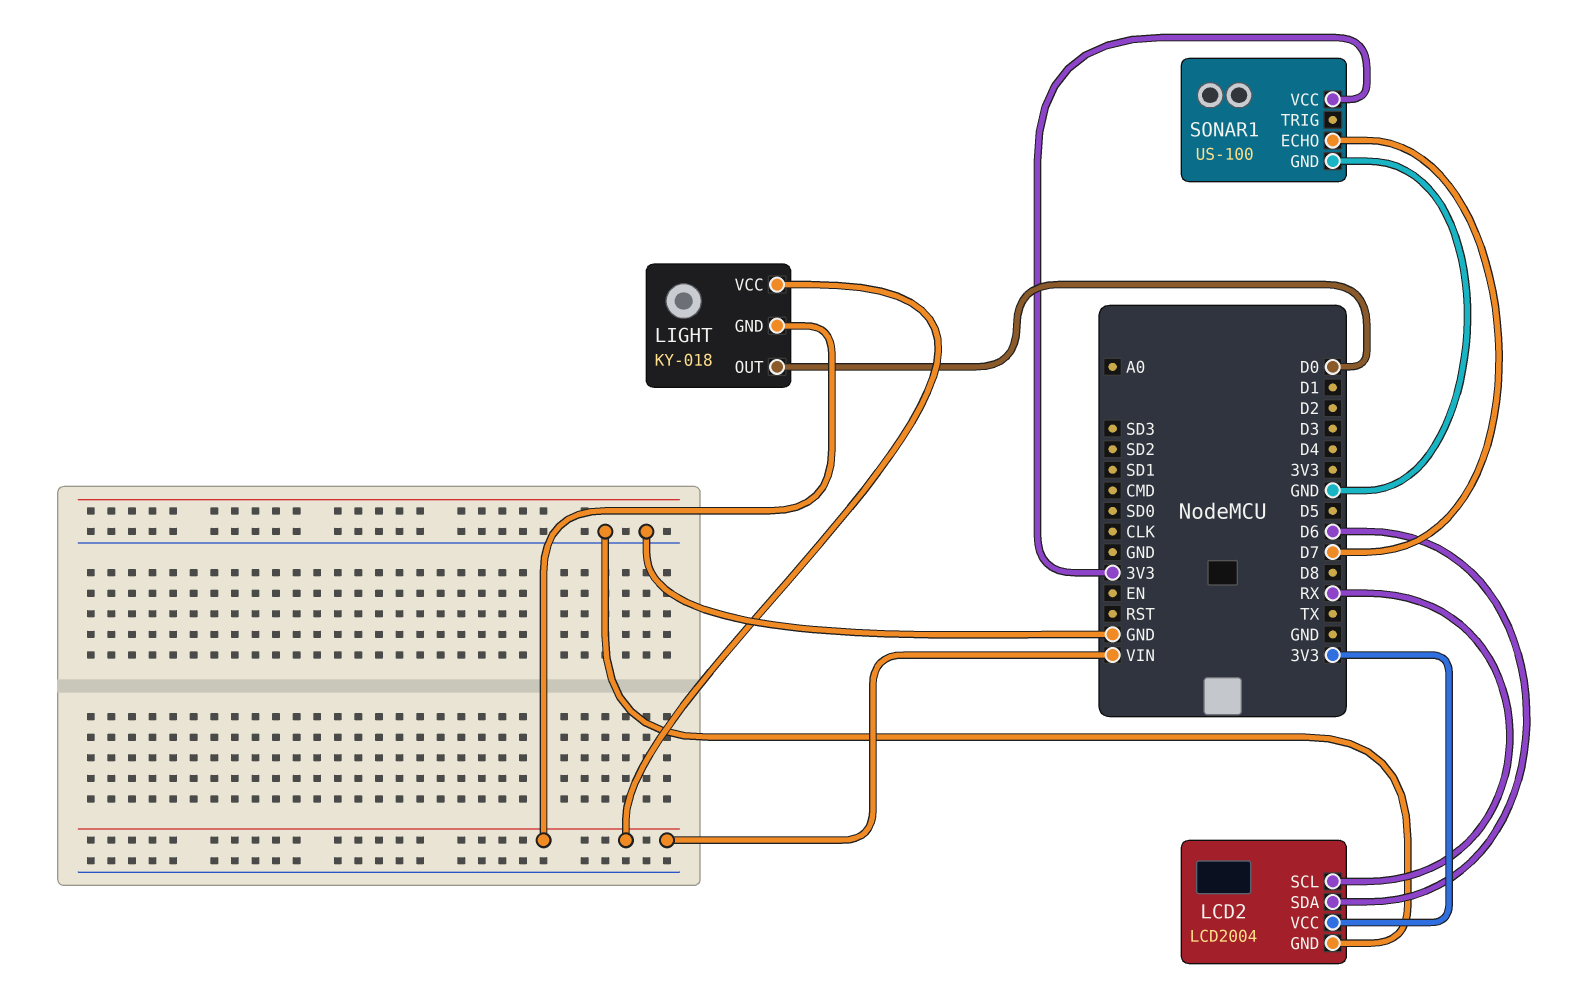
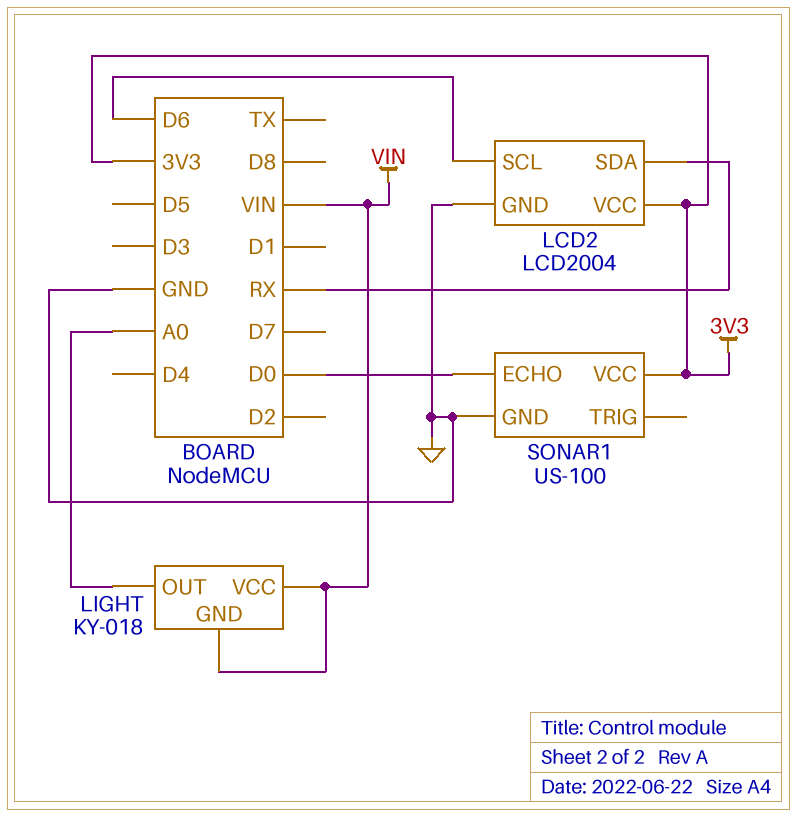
LCD2 pin SCL: RX -> D6
LCD2 pin SDA: D6 -> RX
LIGHT pin OUT: D0 -> A0
SONAR1 pin ECHO: D7 -> D0

